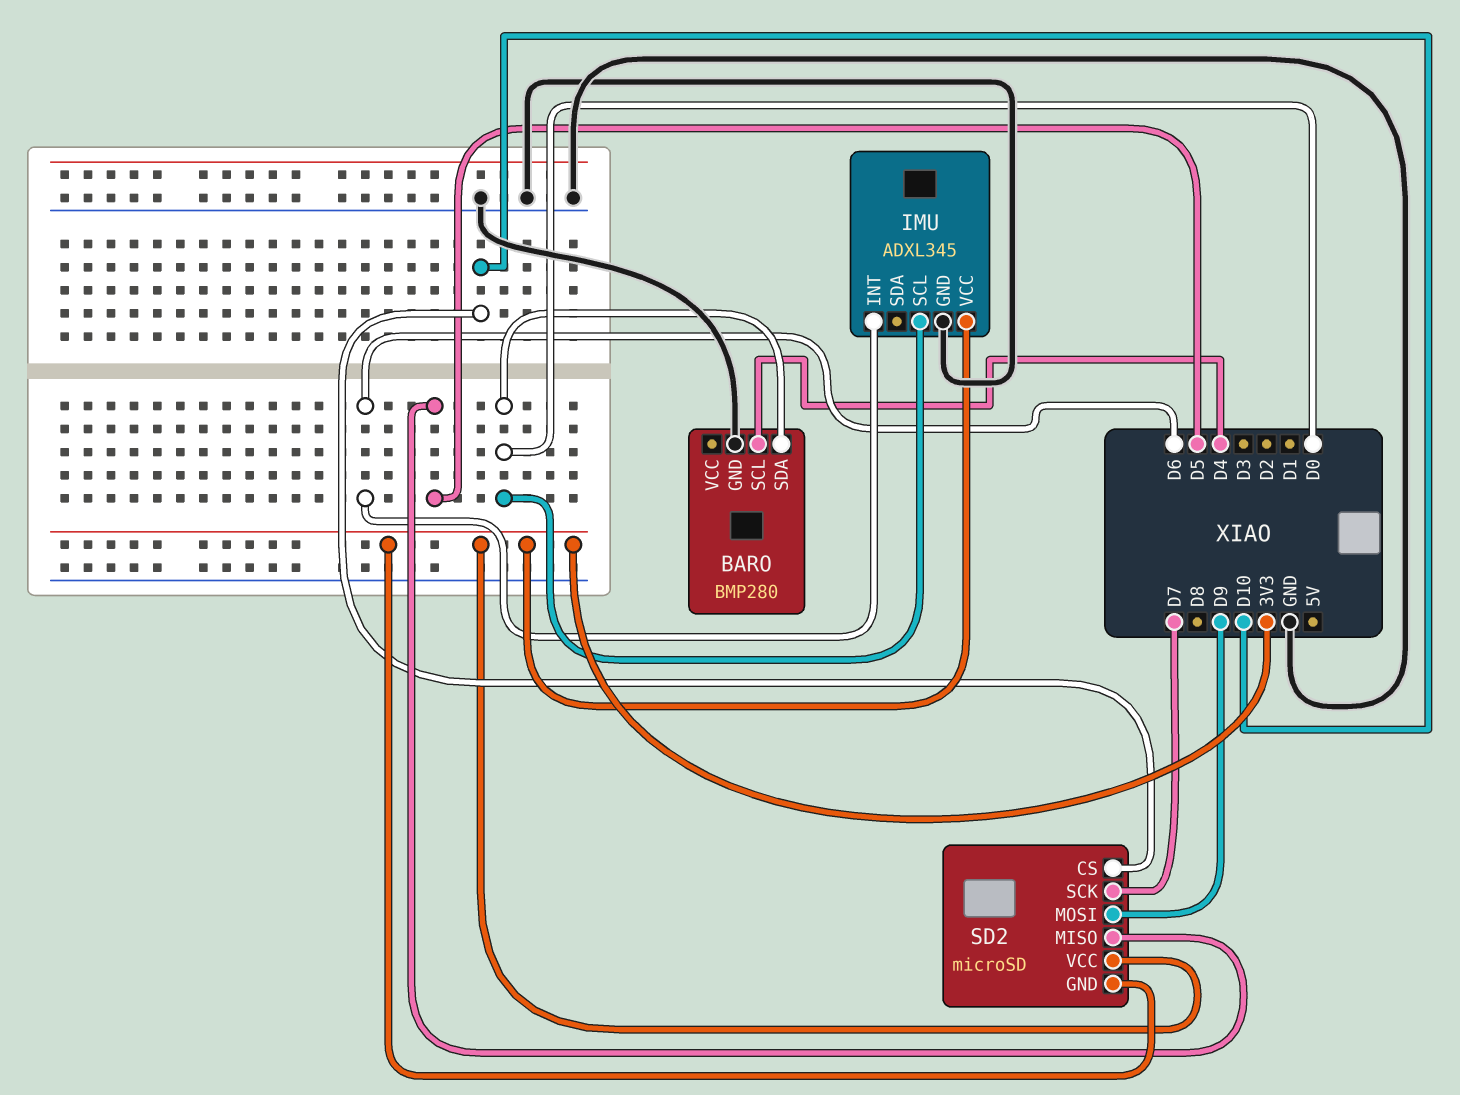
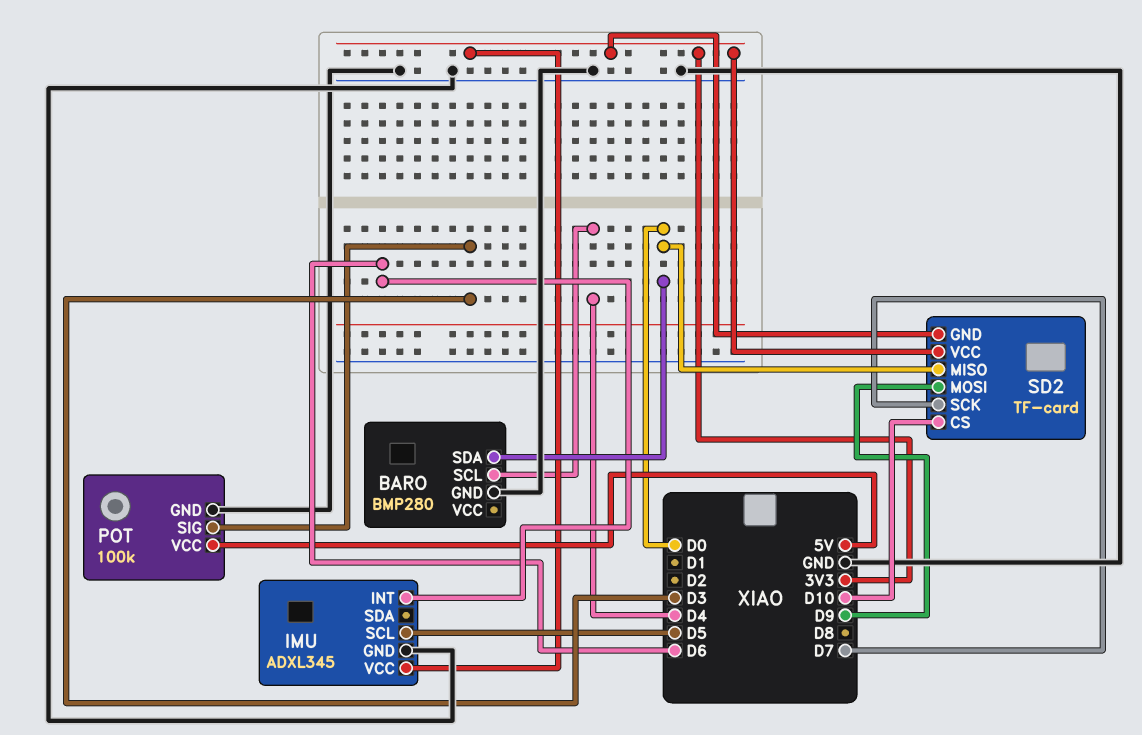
IMU pin SCL: D0 -> D5
POT: none -> 100k
POT pin GND: none -> GND
POT pin SIG: none -> D3
POT pin VCC: none -> 5V
SD2: microSD -> TF-card
SD2 pin MISO: D5 -> D0

